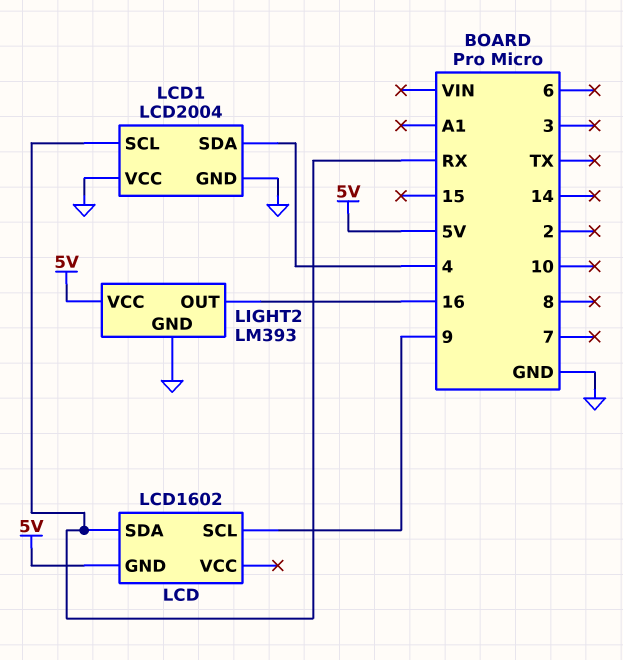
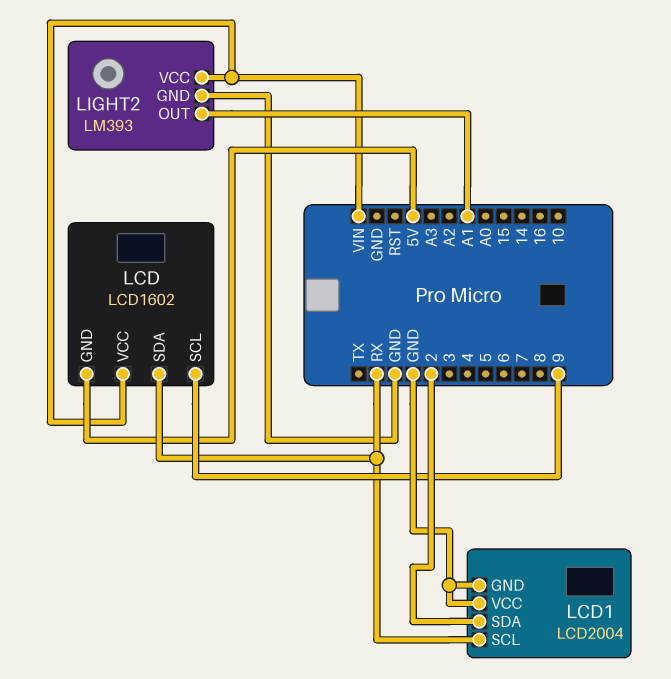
LCD pin VCC: none -> VIN
LCD1 pin SDA: 4 -> 2
LIGHT2 pin OUT: 16 -> A1
LIGHT2 pin VCC: 5V -> VIN

